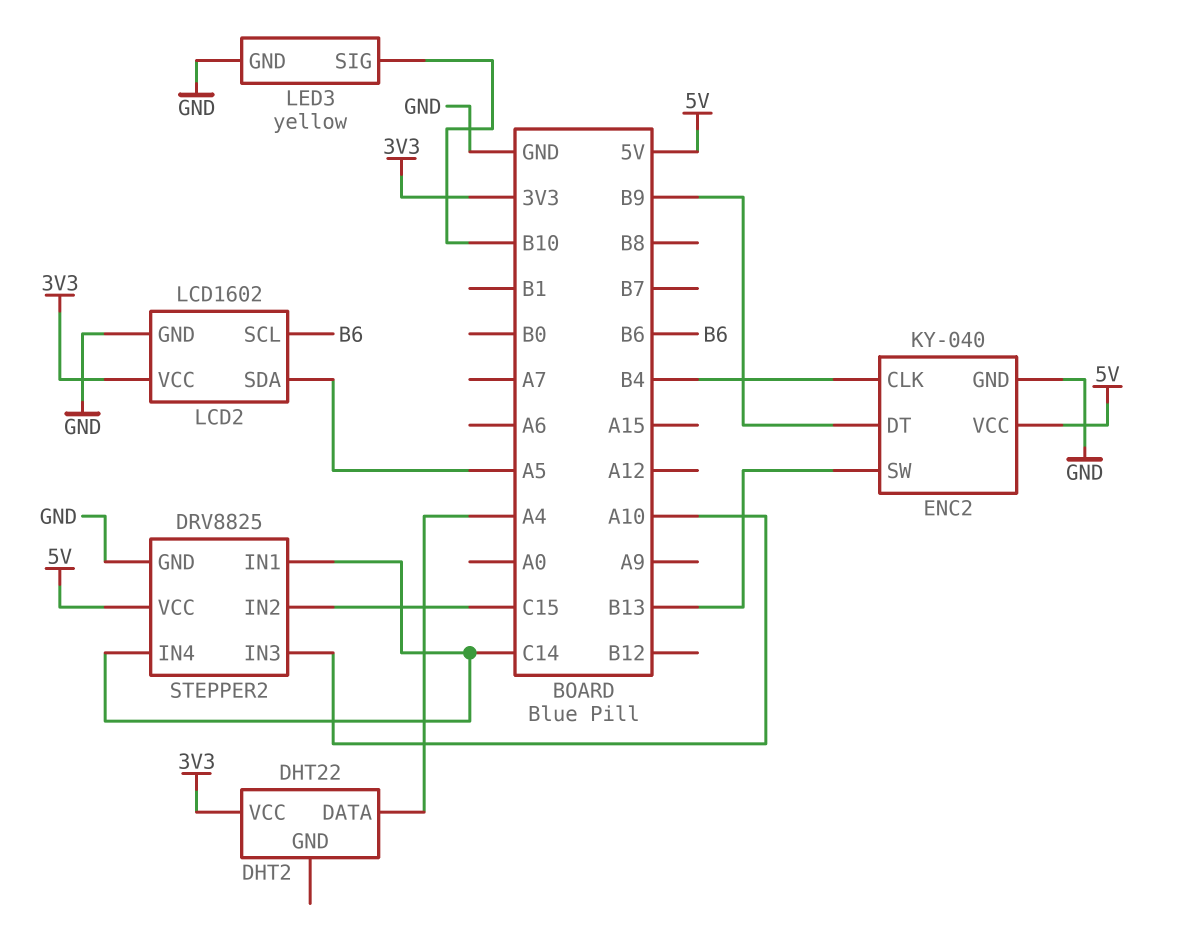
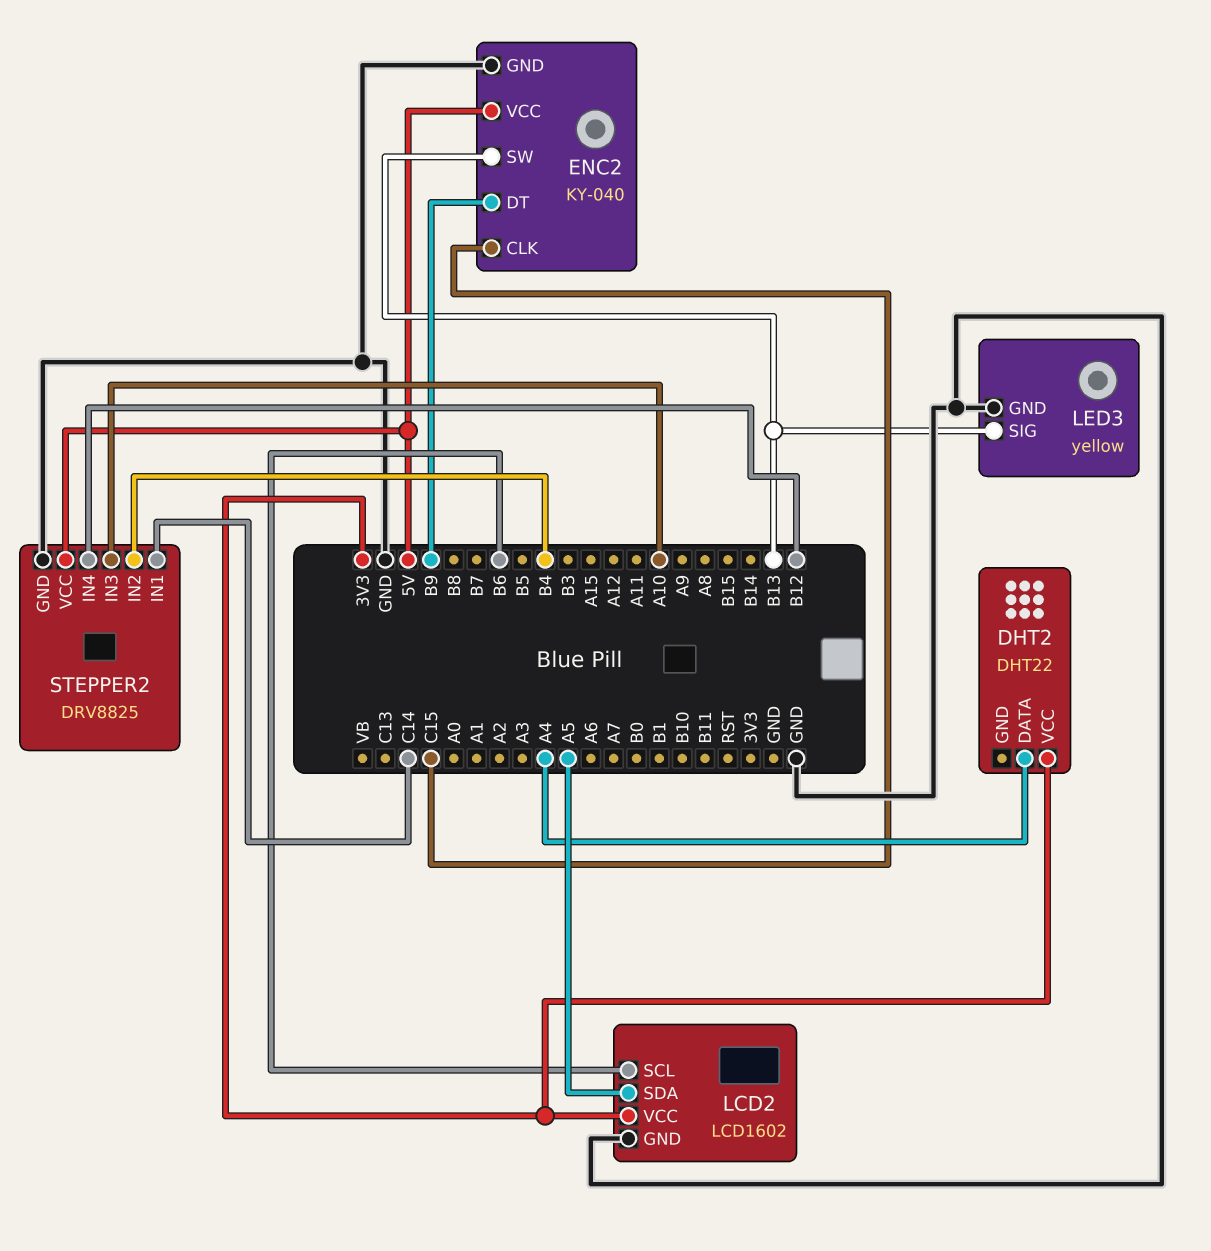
ENC2 pin CLK: B4 -> C15
LED3 pin SIG: B10 -> B13
STEPPER2 pin IN2: C15 -> B4
STEPPER2 pin IN4: C14 -> B12

